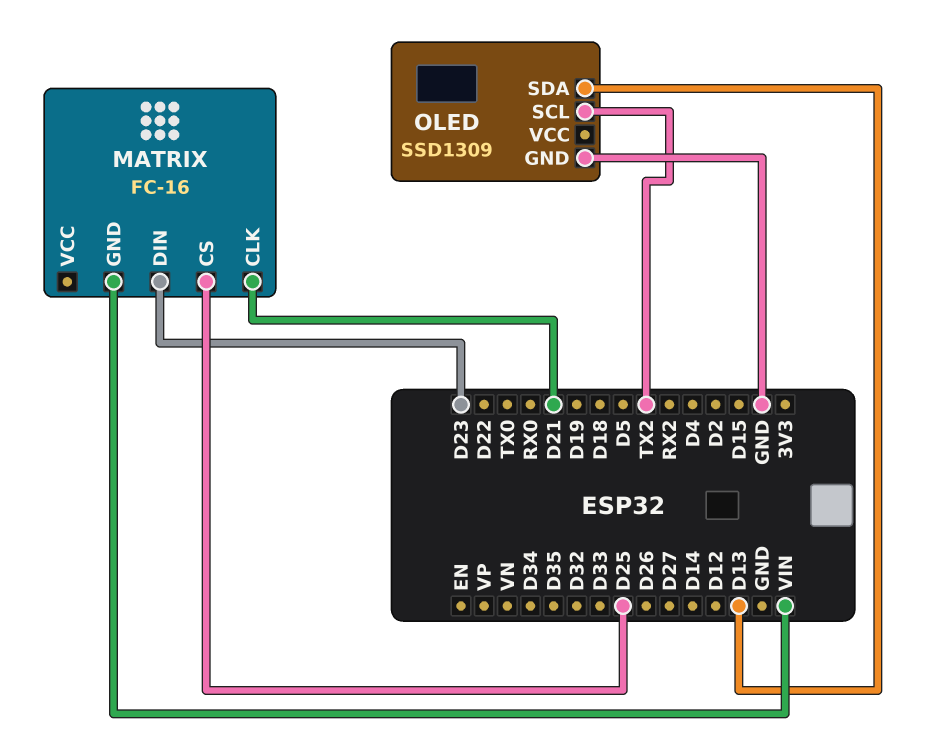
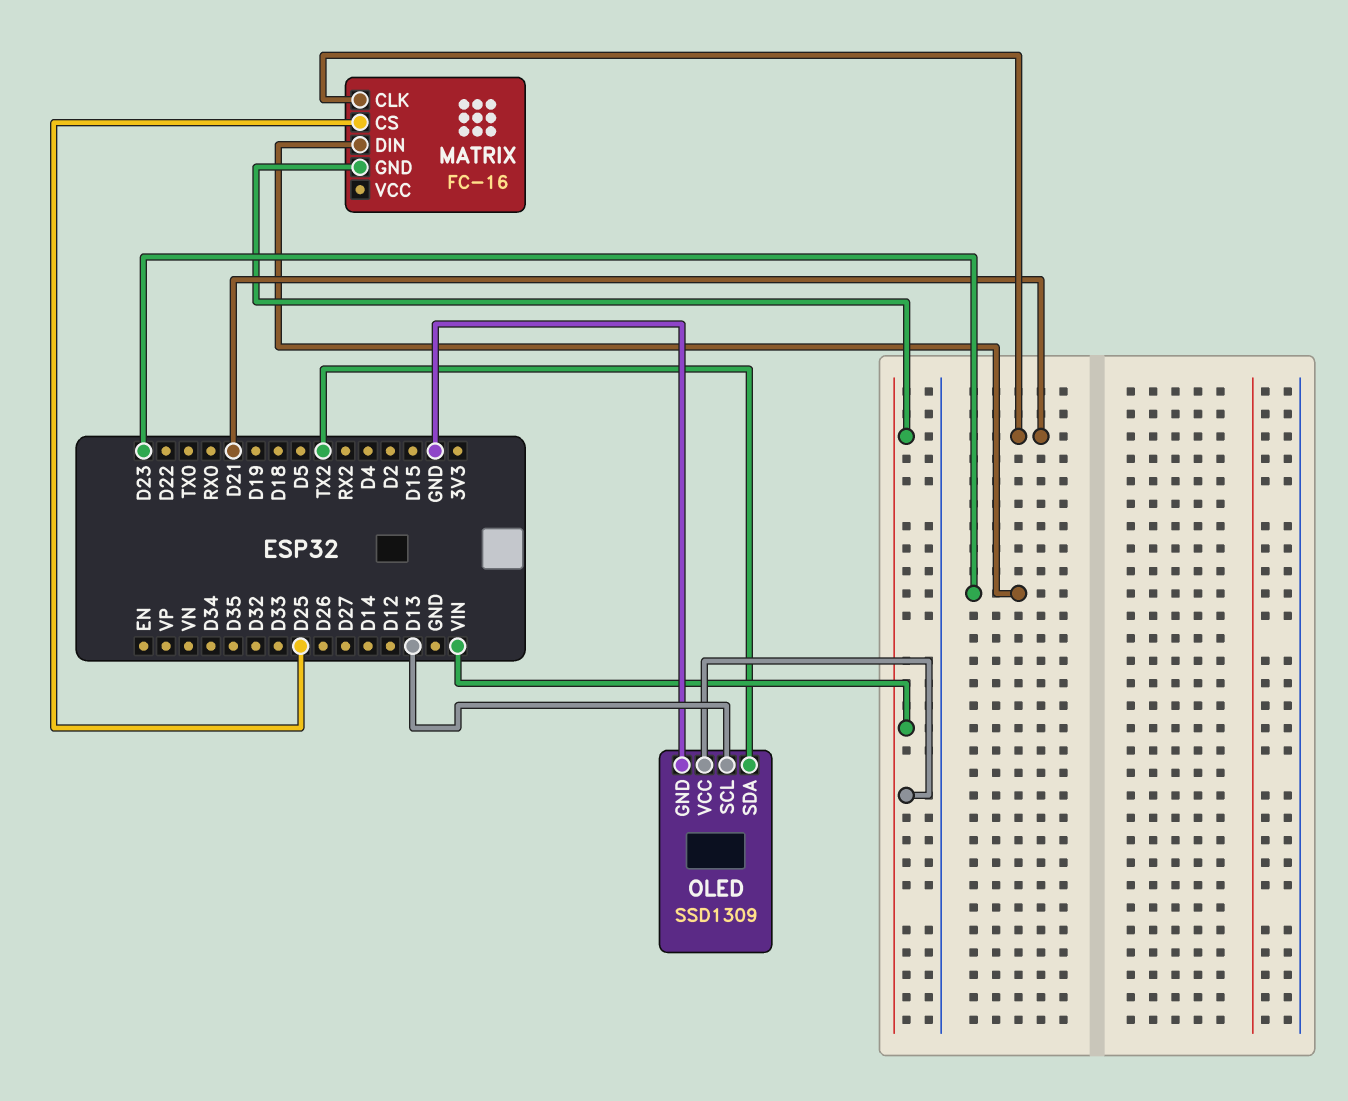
OLED pin SCL: TX2 -> D13
OLED pin SDA: D13 -> TX2
OLED pin VCC: none -> VIN

